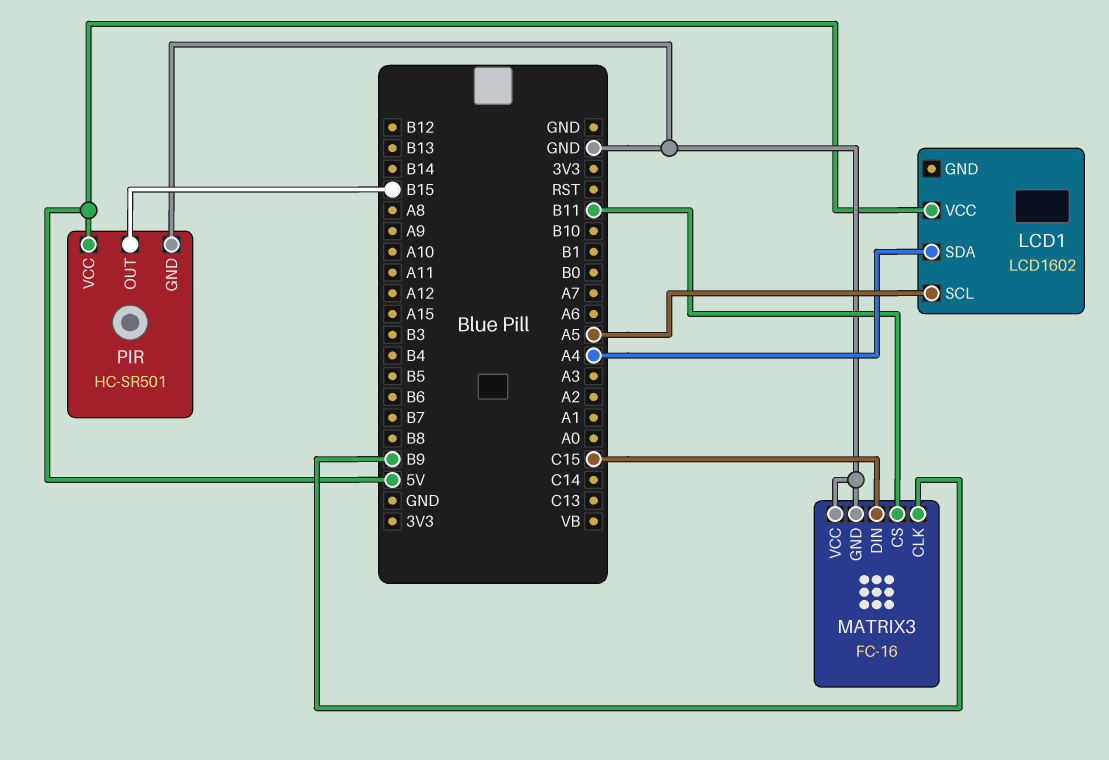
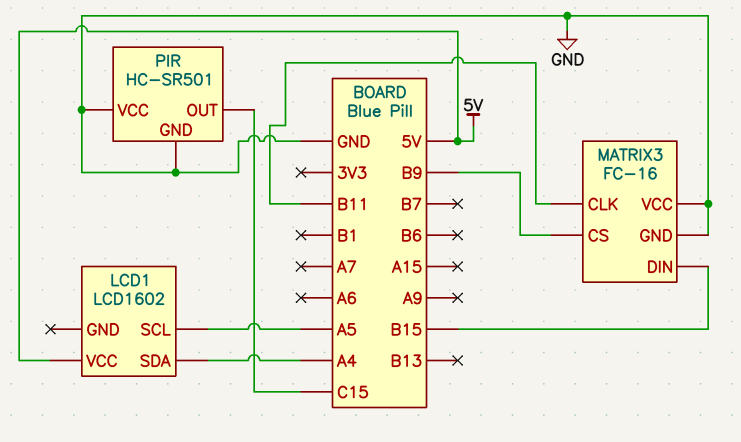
MATRIX3 pin CLK: B9 -> B11
MATRIX3 pin CS: B11 -> B9
MATRIX3 pin DIN: C15 -> B15
PIR pin OUT: B15 -> C15
PIR pin VCC: 5V -> GND

